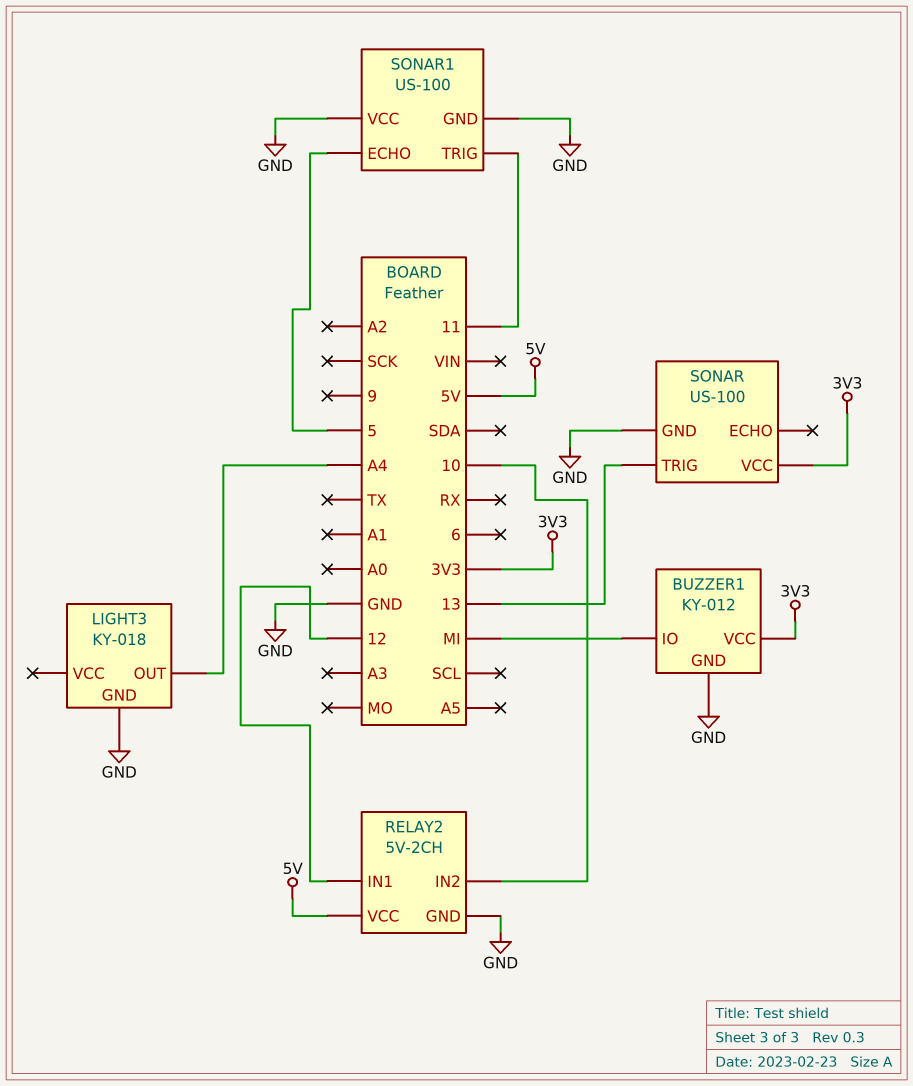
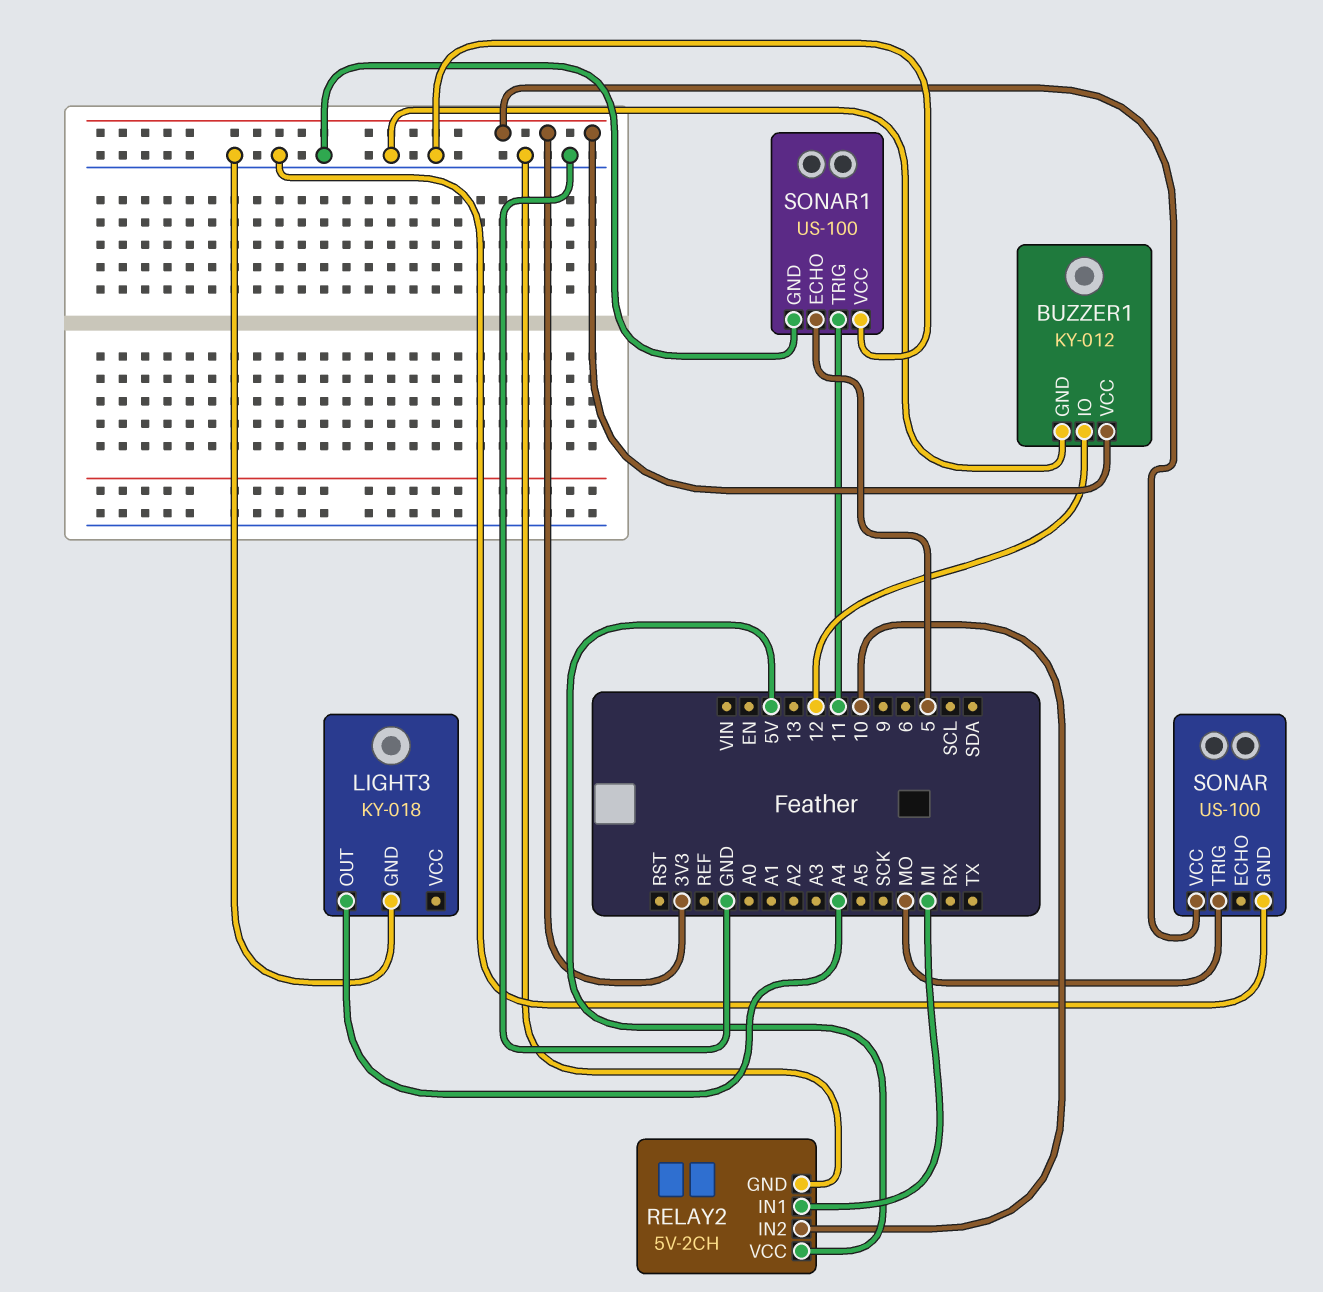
BUZZER1 pin IO: MI -> 12
RELAY2 pin IN1: 12 -> MI
SONAR pin TRIG: 13 -> MO

